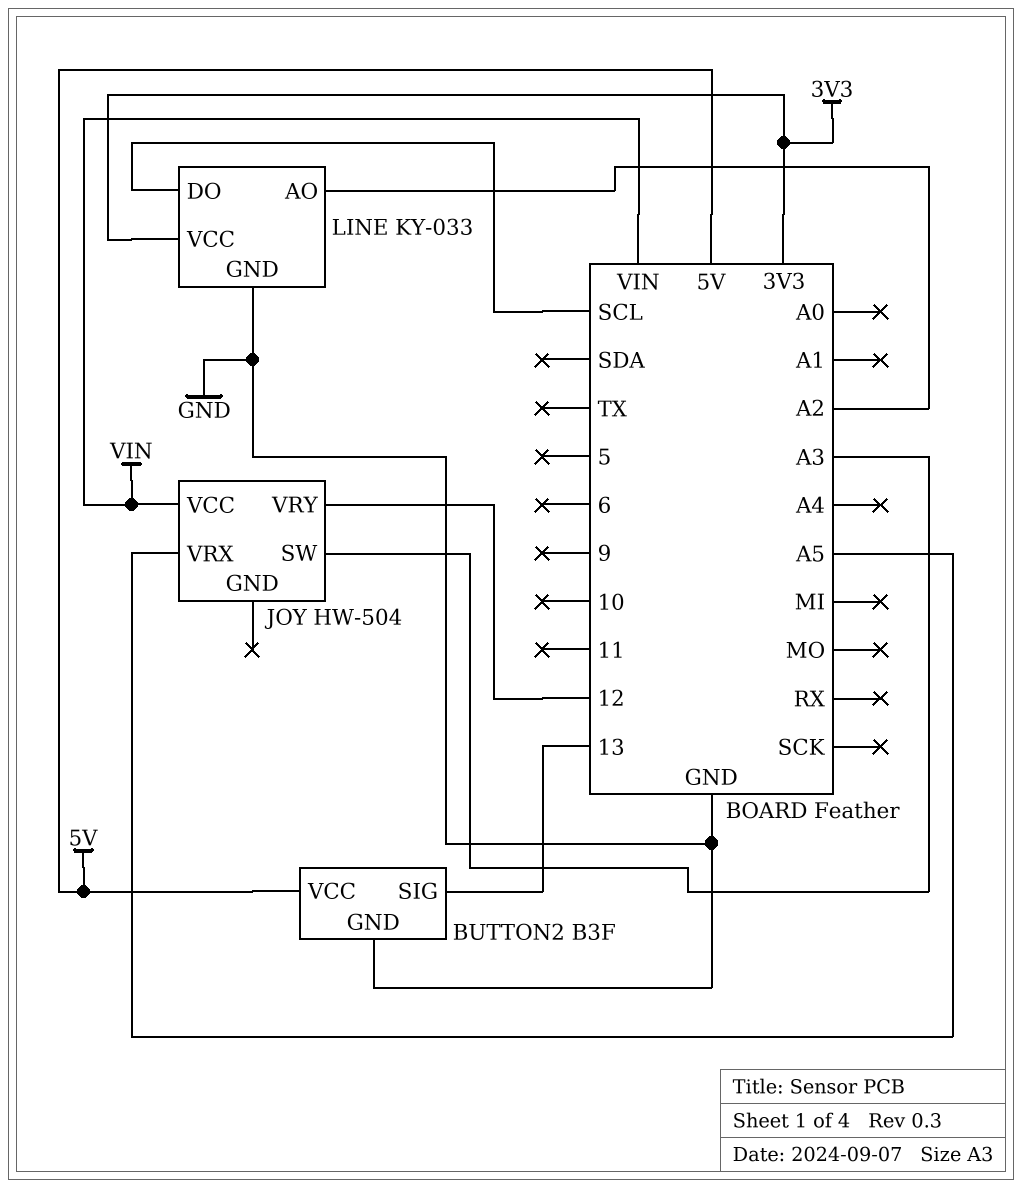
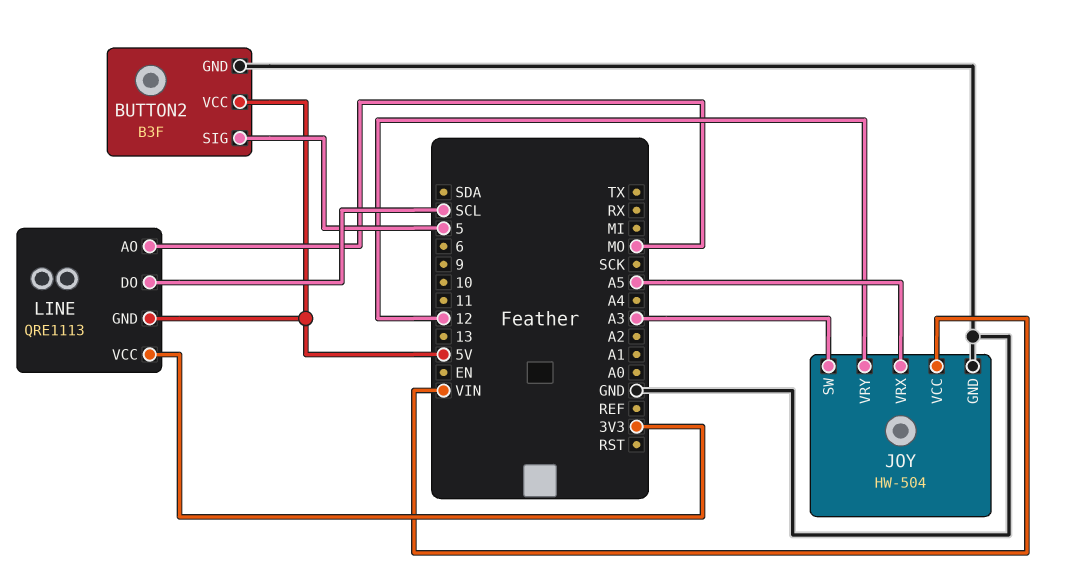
BUTTON2 pin SIG: 13 -> 5
JOY pin GND: none -> GND
LINE: KY-033 -> QRE1113
LINE pin AO: A2 -> MO
LINE pin GND: GND -> 5V

